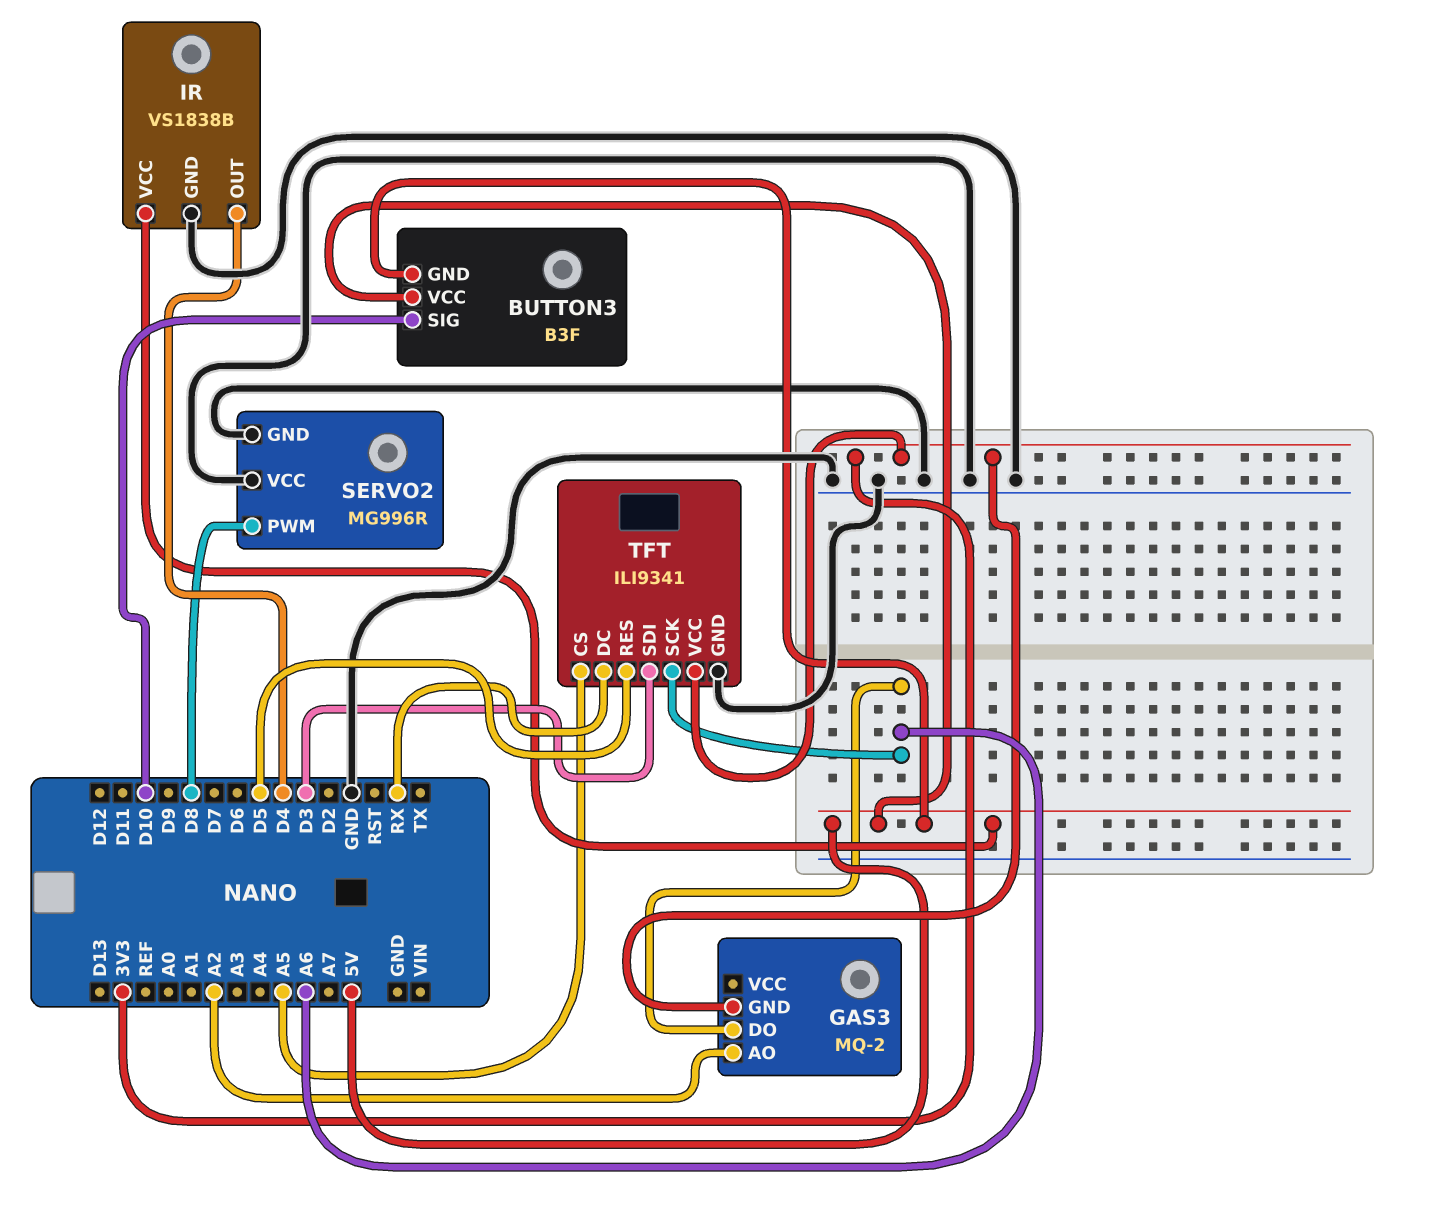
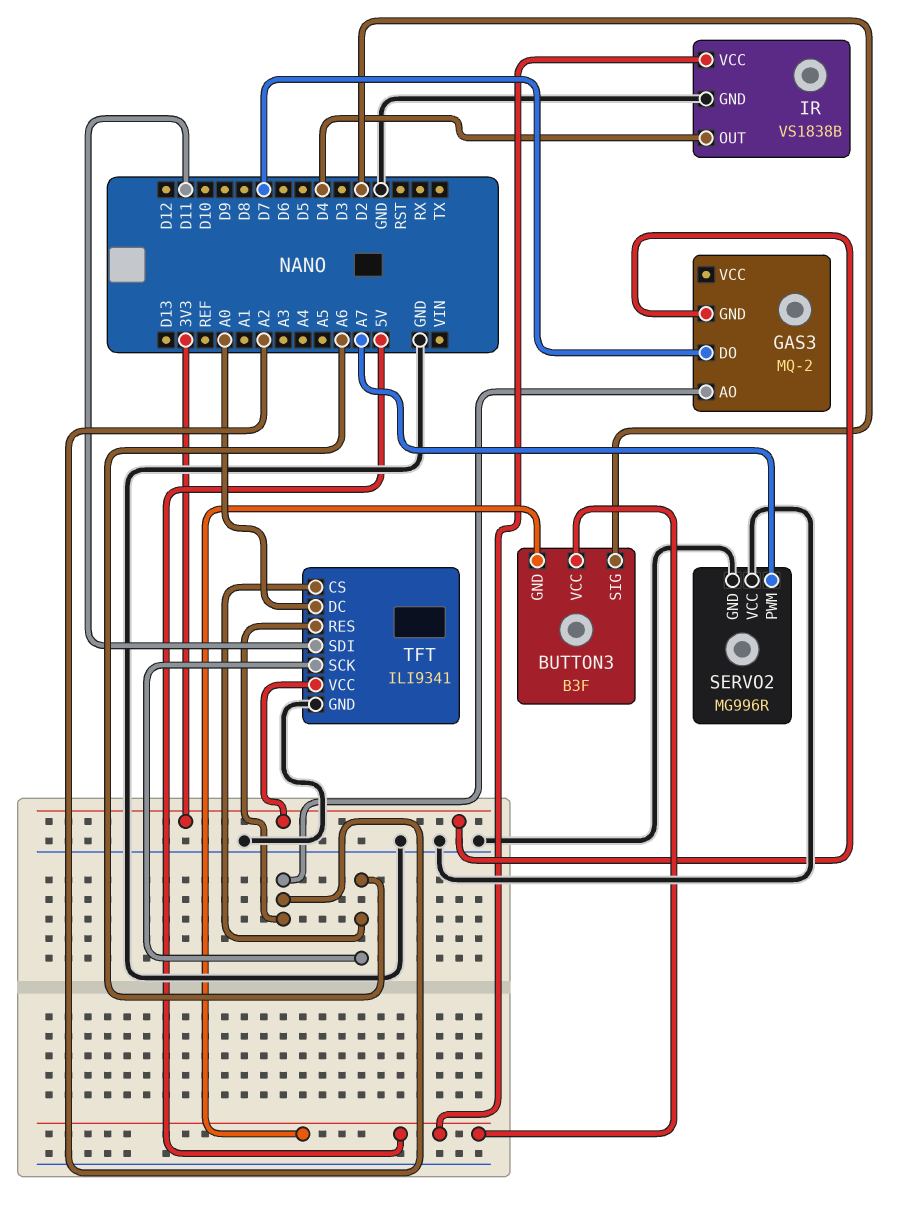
BUTTON3 pin SIG: D10 -> D2
GAS3 pin DO: A6 -> D7
SERVO2 pin PWM: D8 -> A7
TFT pin CS: A5 -> A6
TFT pin DC: RX -> A0
TFT pin RES: D5 -> A2
TFT pin SDI: D3 -> D11

